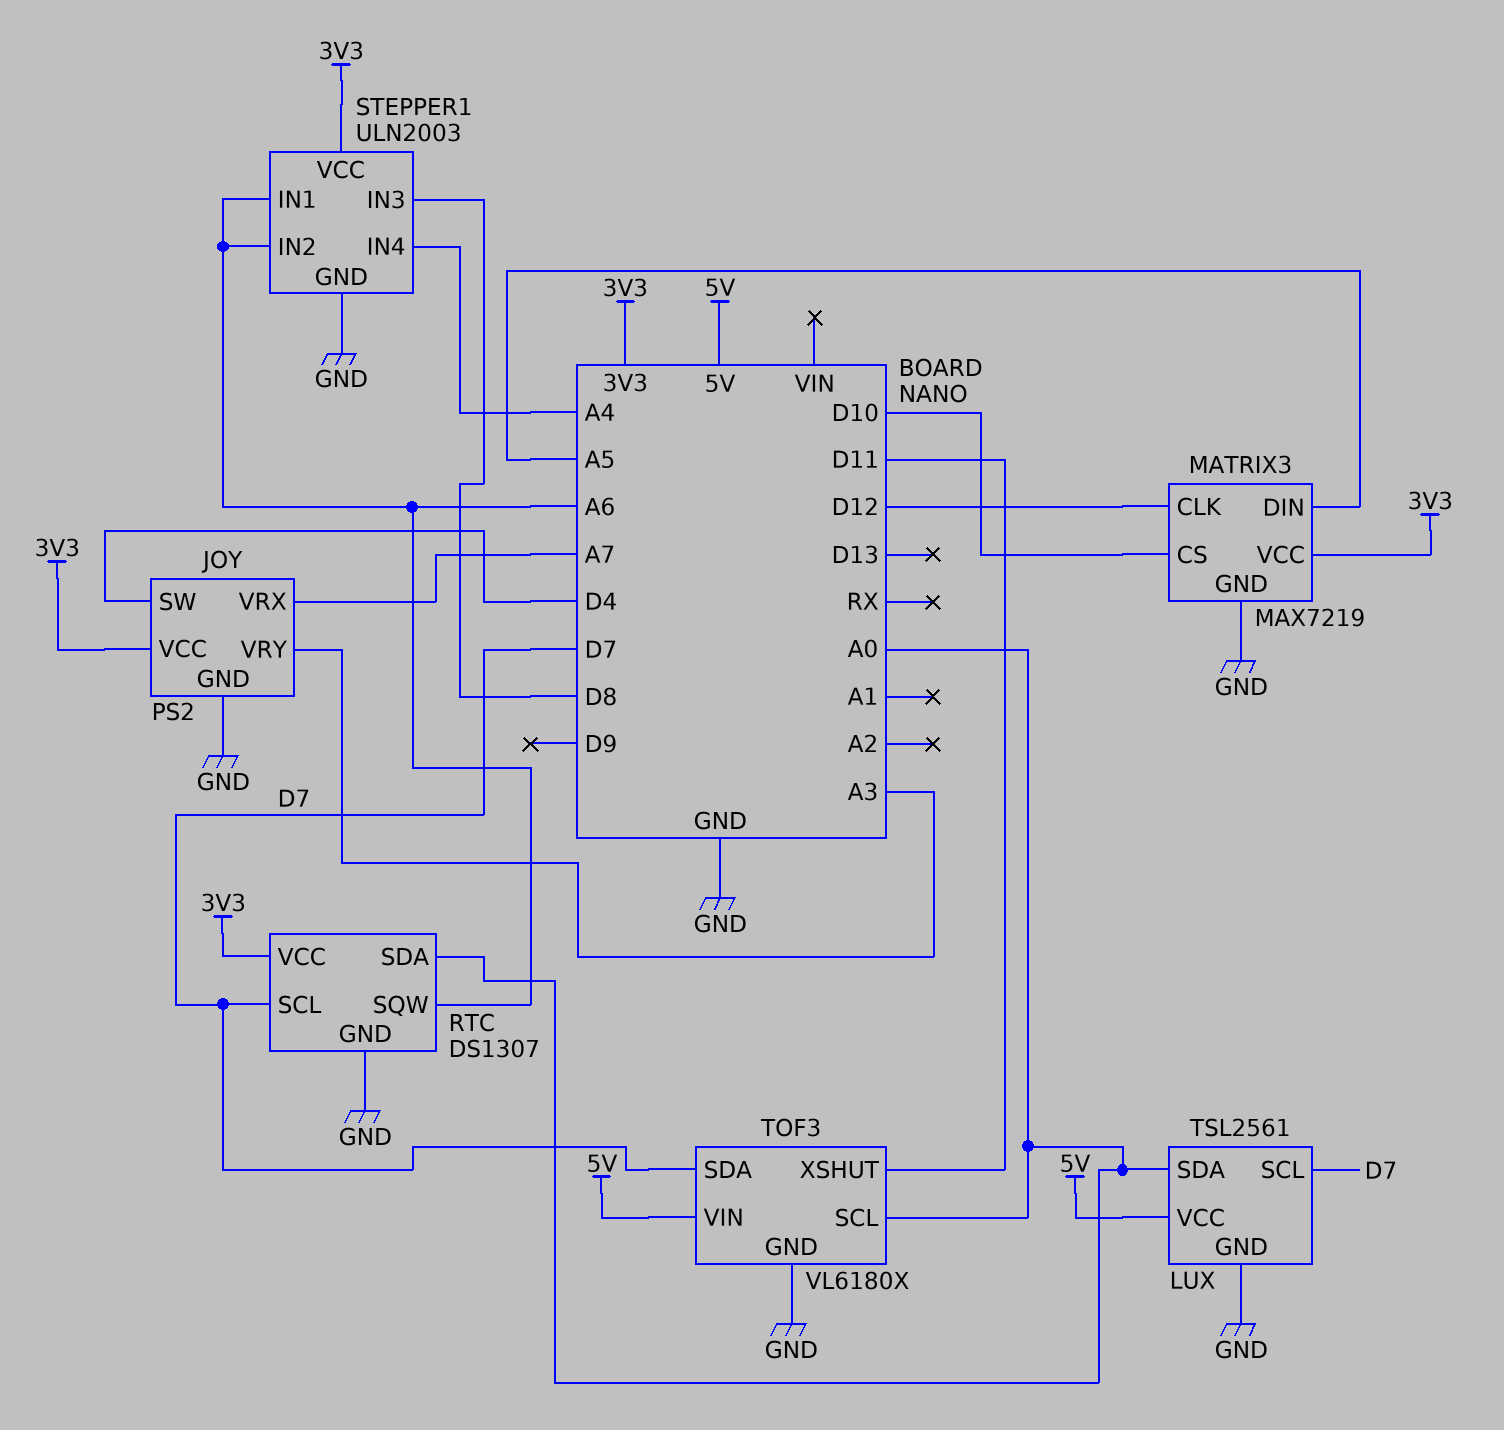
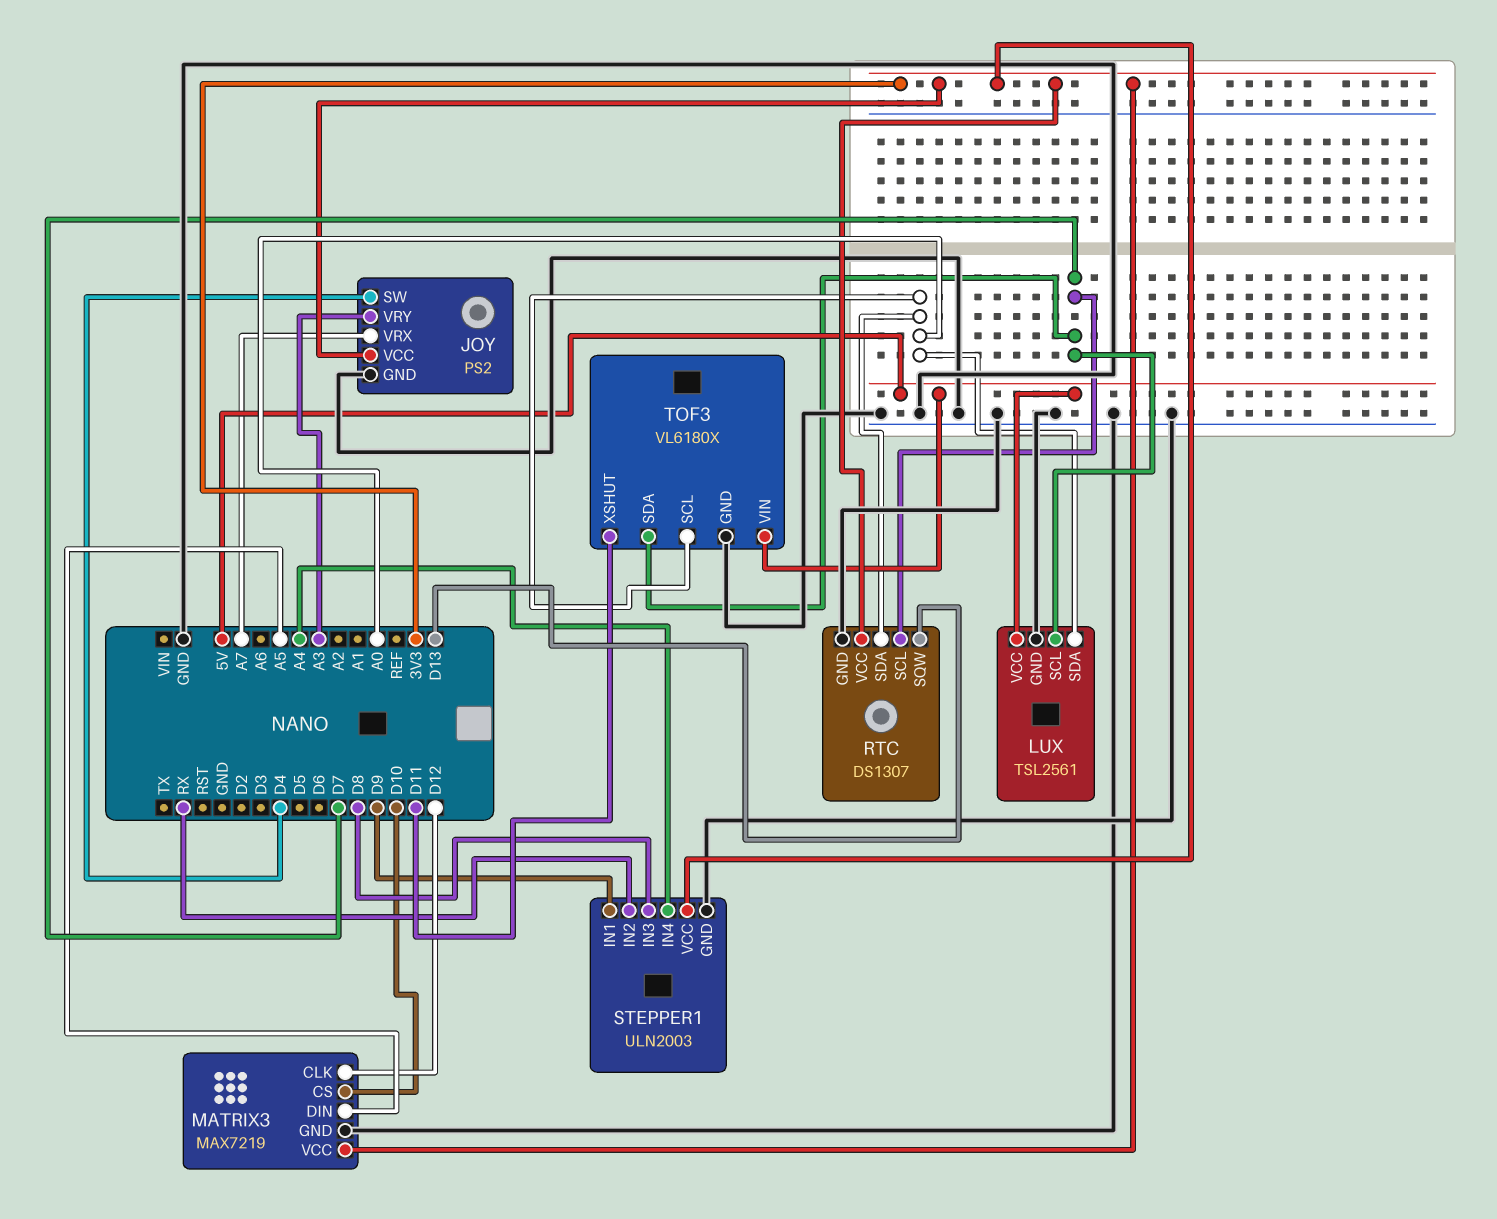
RTC pin SQW: A6 -> D13
STEPPER1 pin IN1: A6 -> D9
STEPPER1 pin IN2: A6 -> RX

